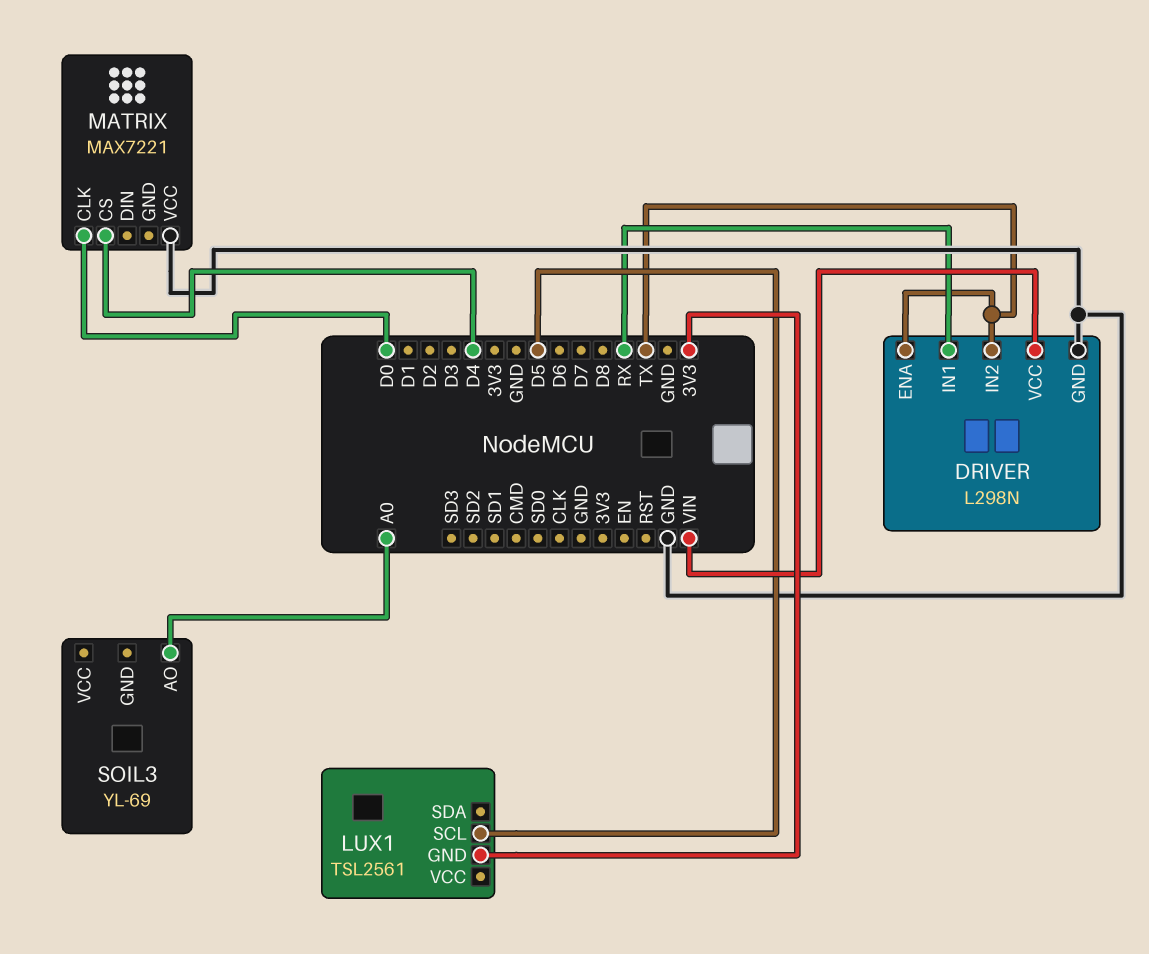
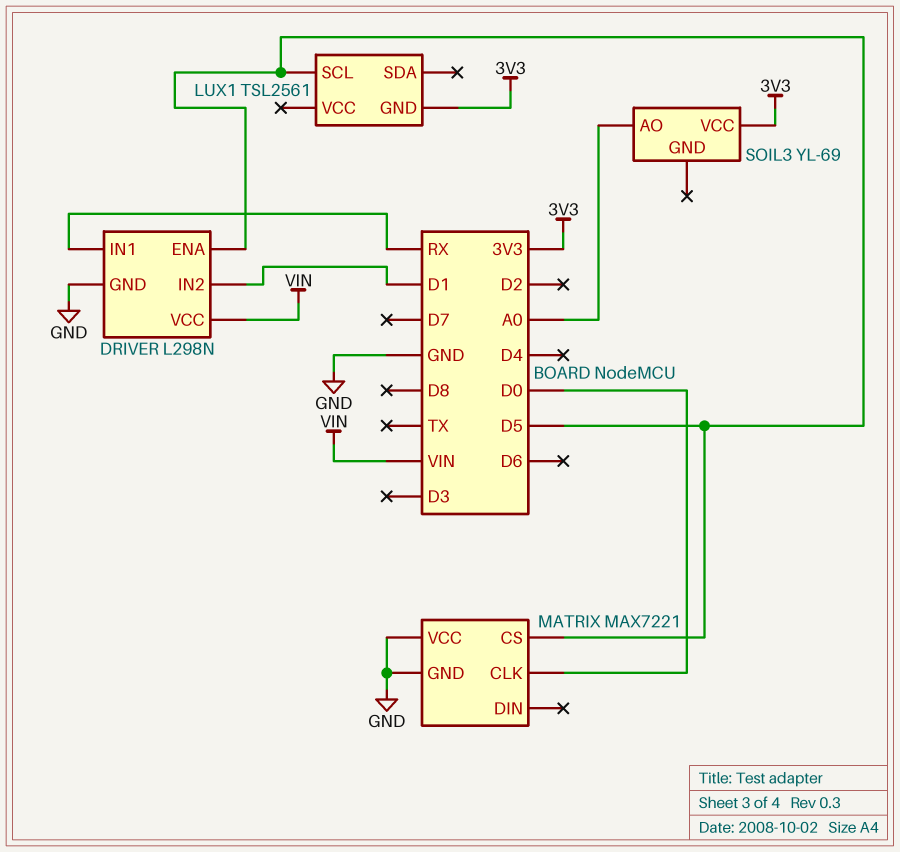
DRIVER pin ENA: TX -> D5
DRIVER pin IN2: TX -> D1
MATRIX pin CS: D4 -> D5
MATRIX pin GND: none -> GND
SOIL3 pin VCC: none -> 3V3

